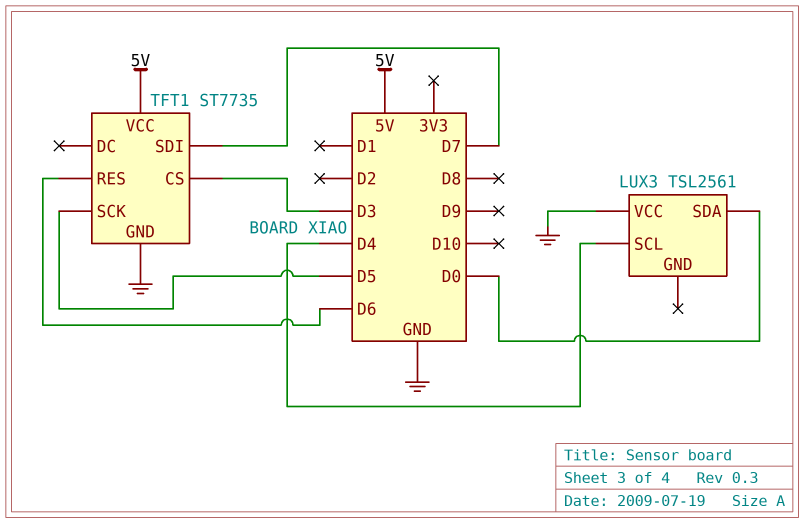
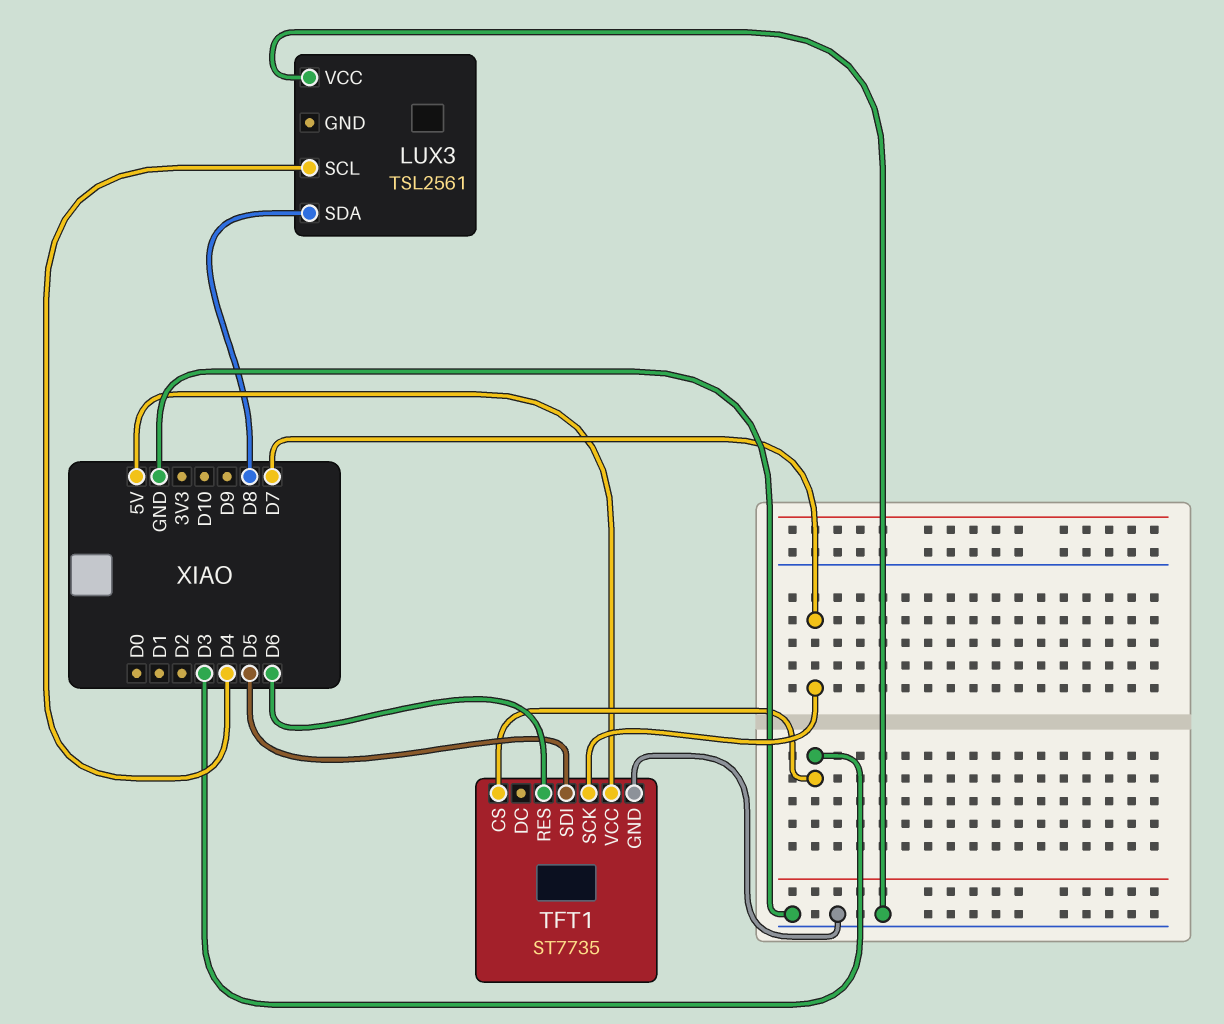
LUX3 pin SDA: D0 -> D8
TFT1 pin SCK: D5 -> D7
TFT1 pin SDI: D7 -> D5

